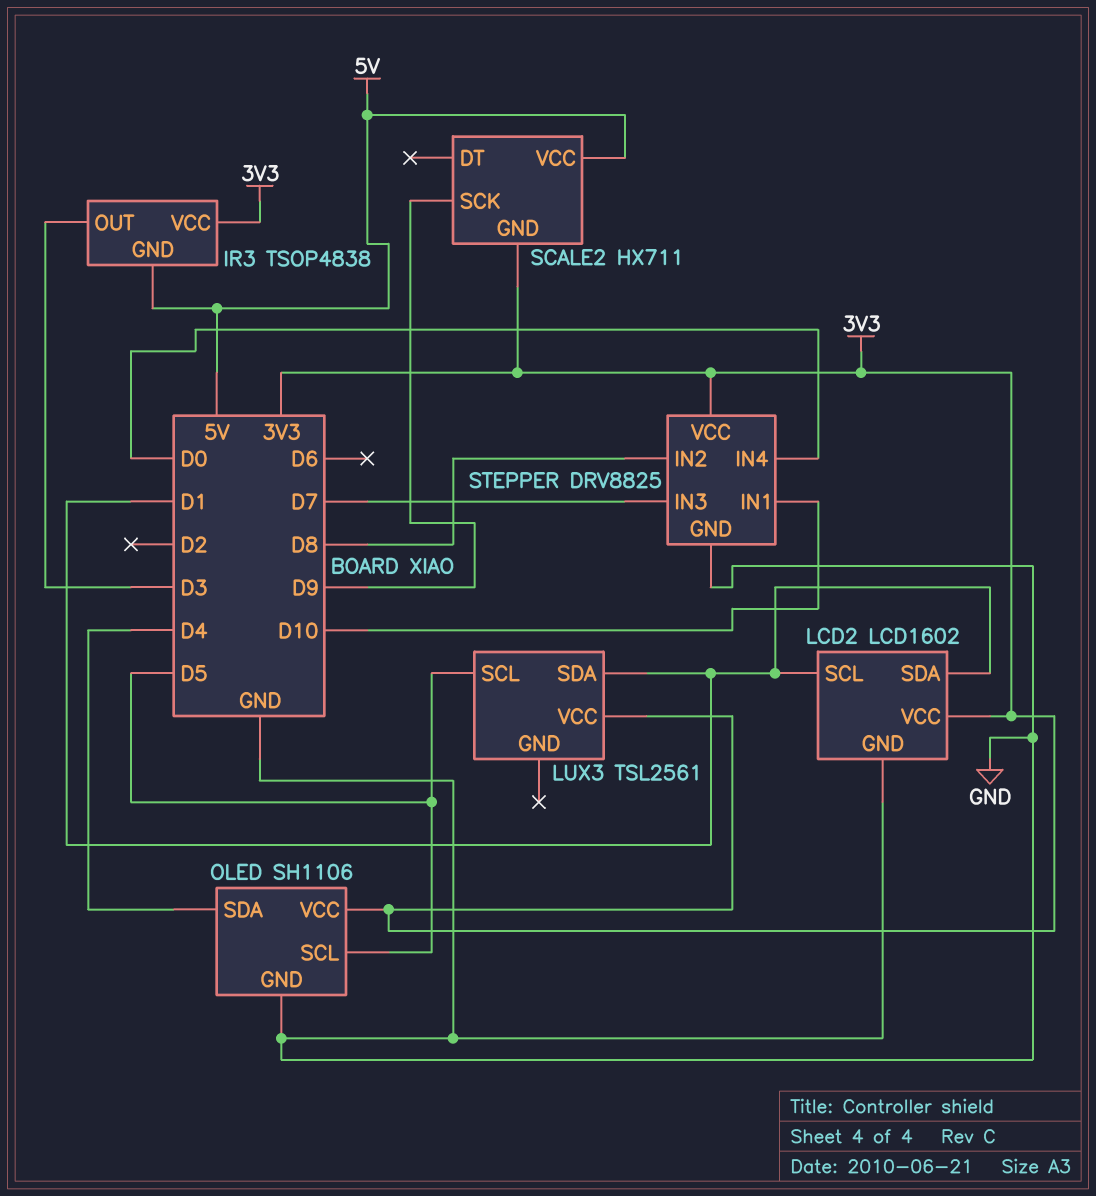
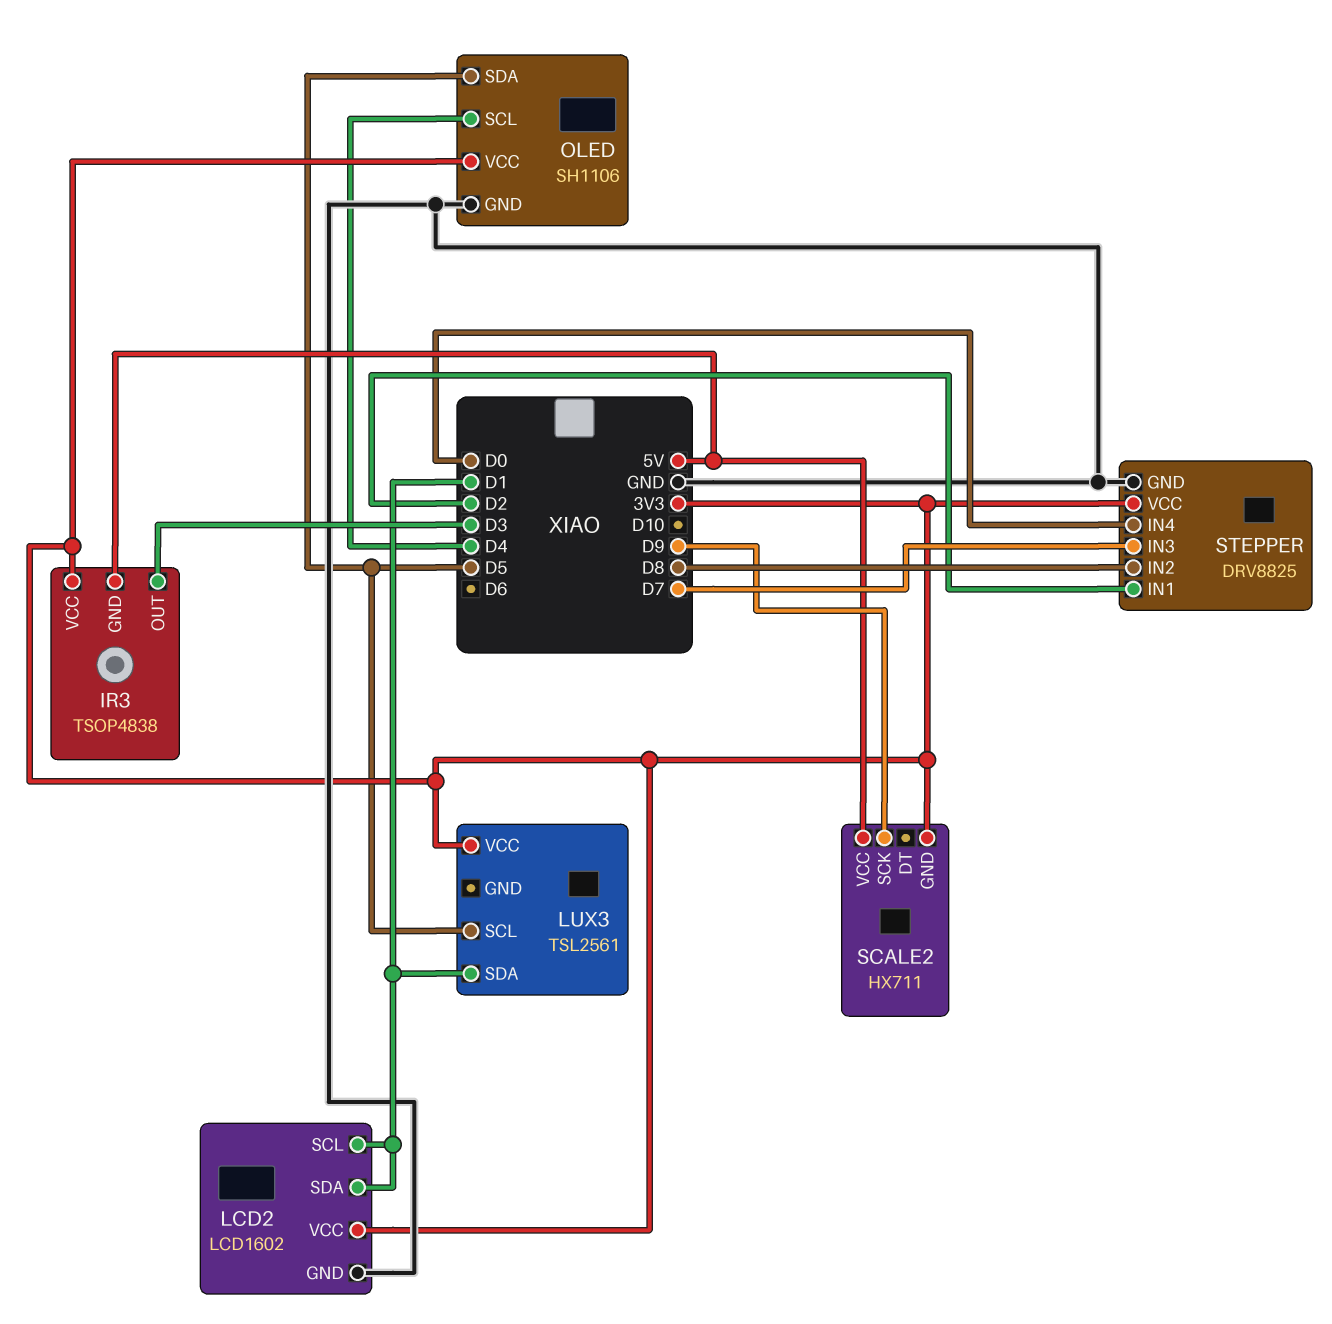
OLED pin SCL: D5 -> D4
OLED pin SDA: D4 -> D5
STEPPER pin IN1: D10 -> D2

